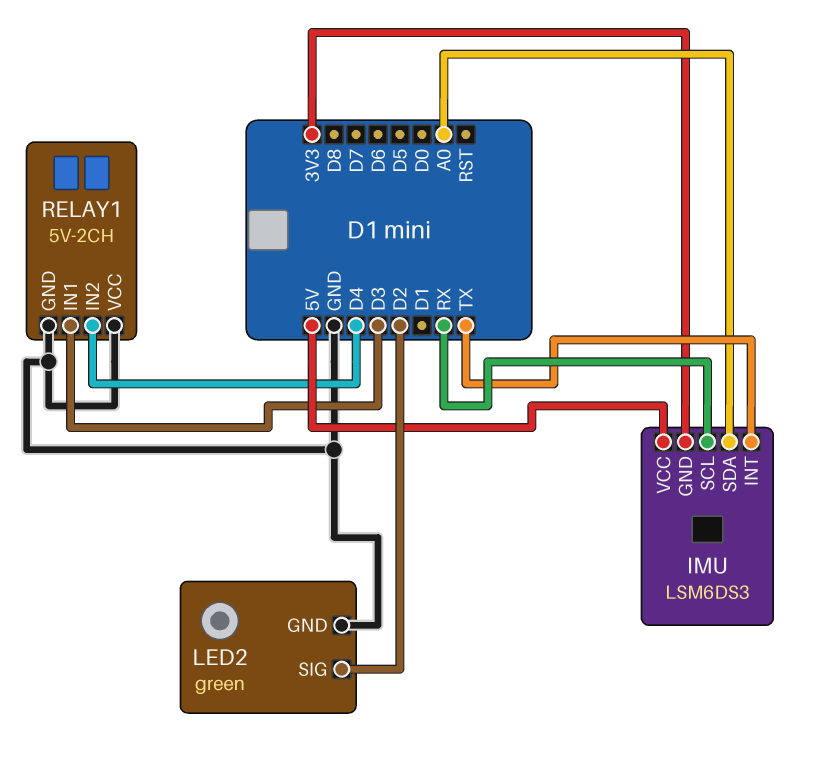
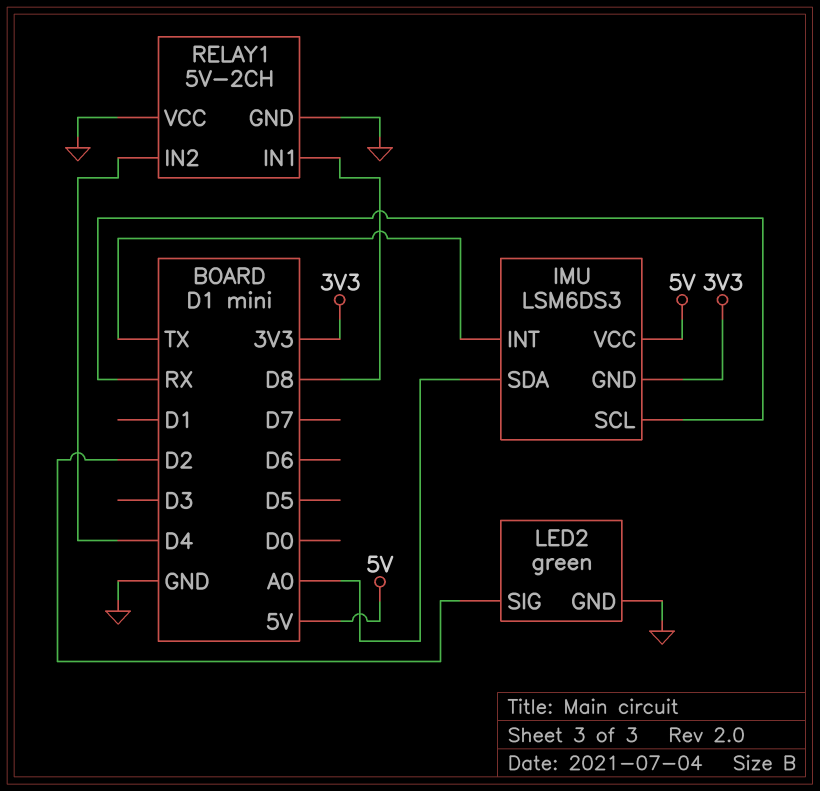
RELAY1 pin IN1: D3 -> D8

